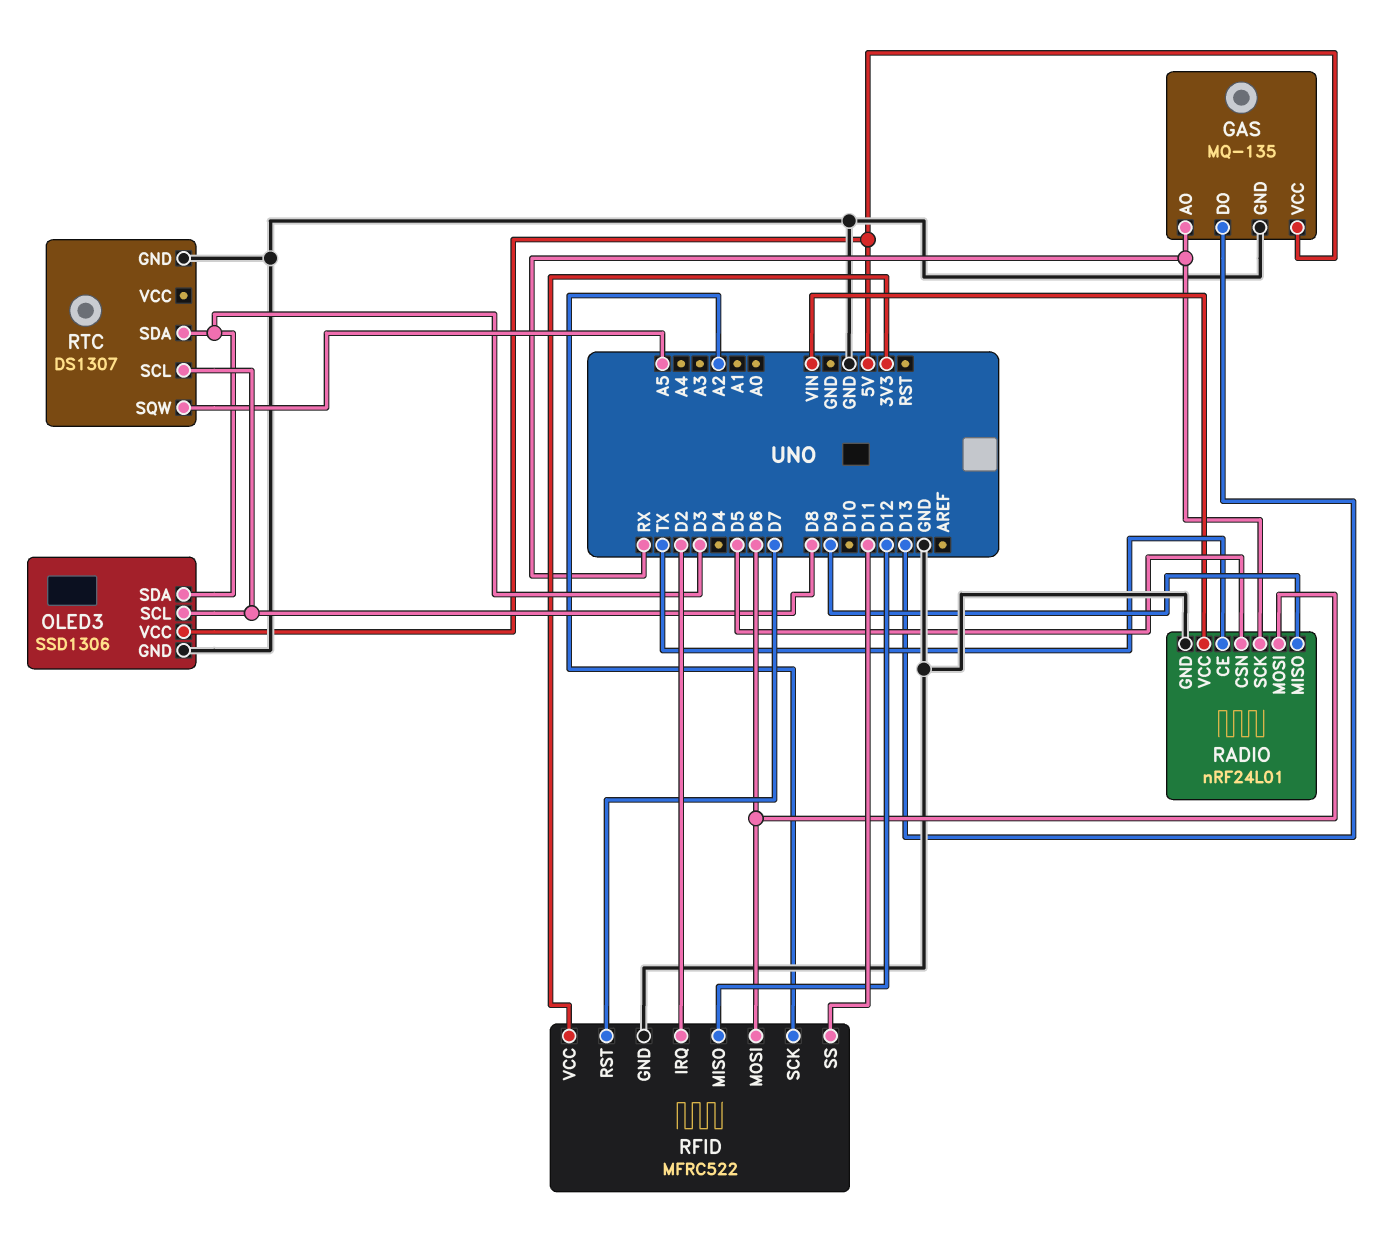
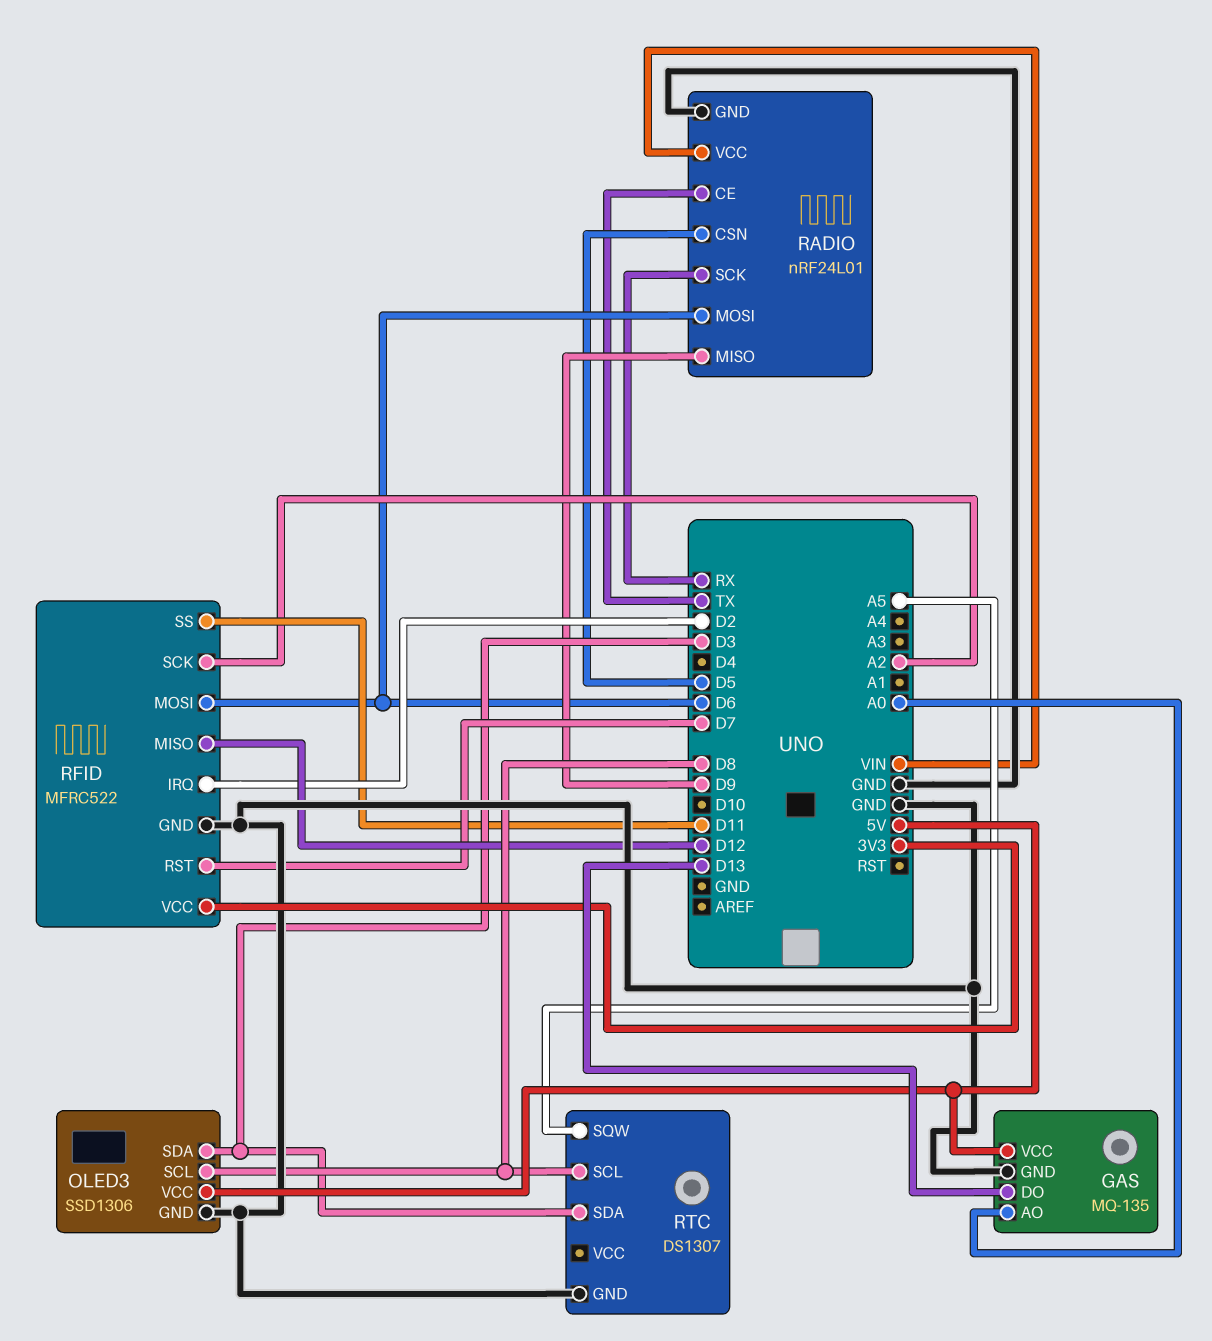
GAS pin AO: RX -> A0

